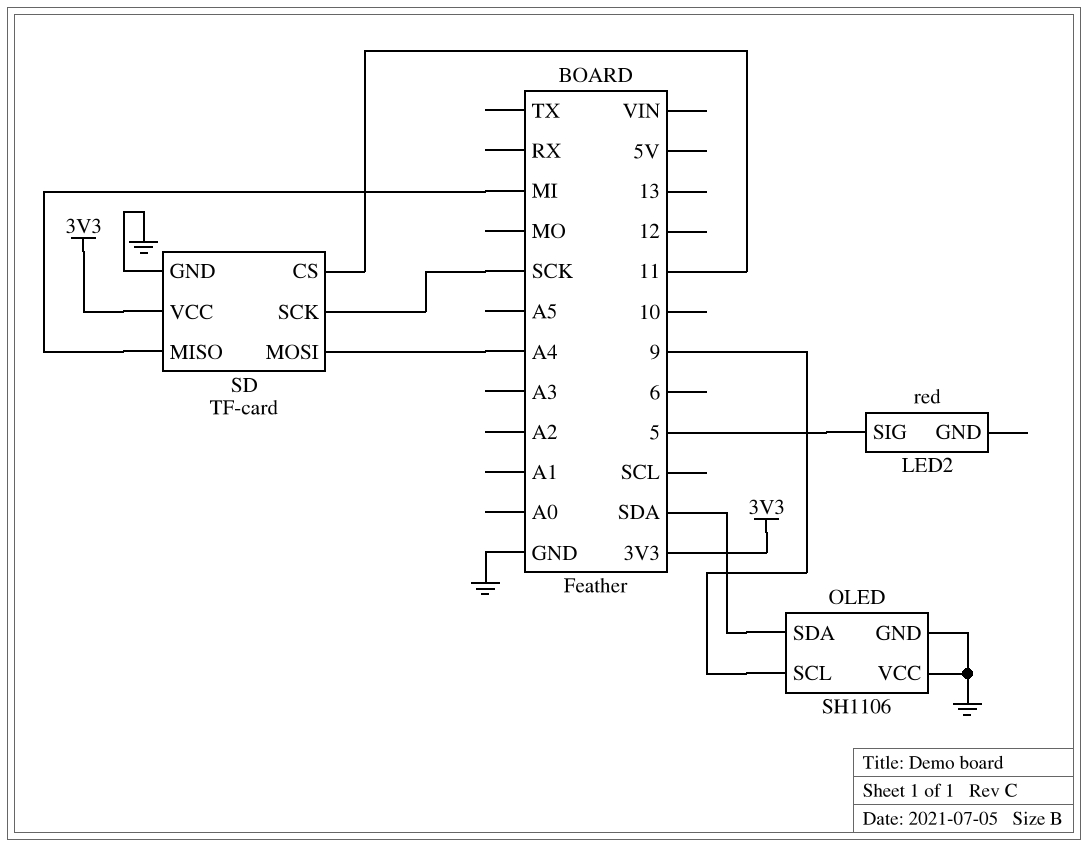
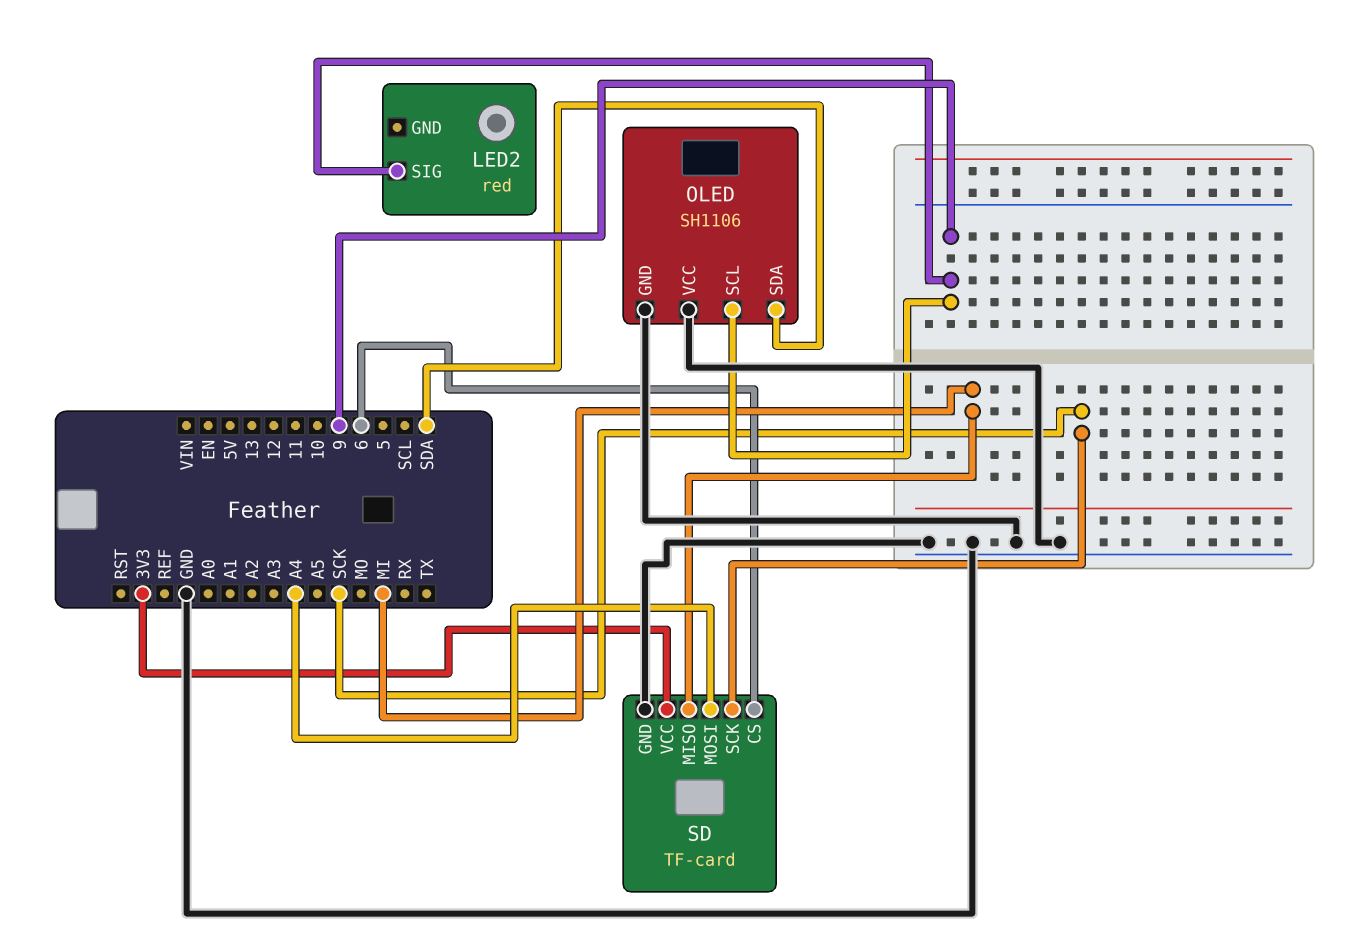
LED2 pin SIG: 5 -> 9
SD pin CS: 11 -> 6

